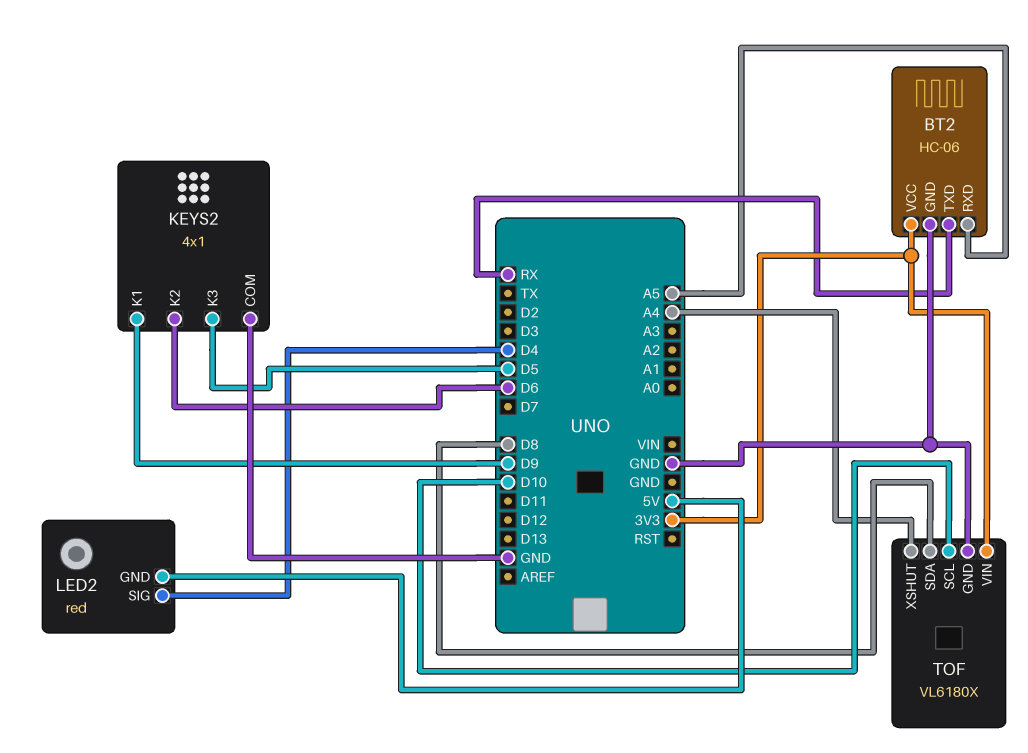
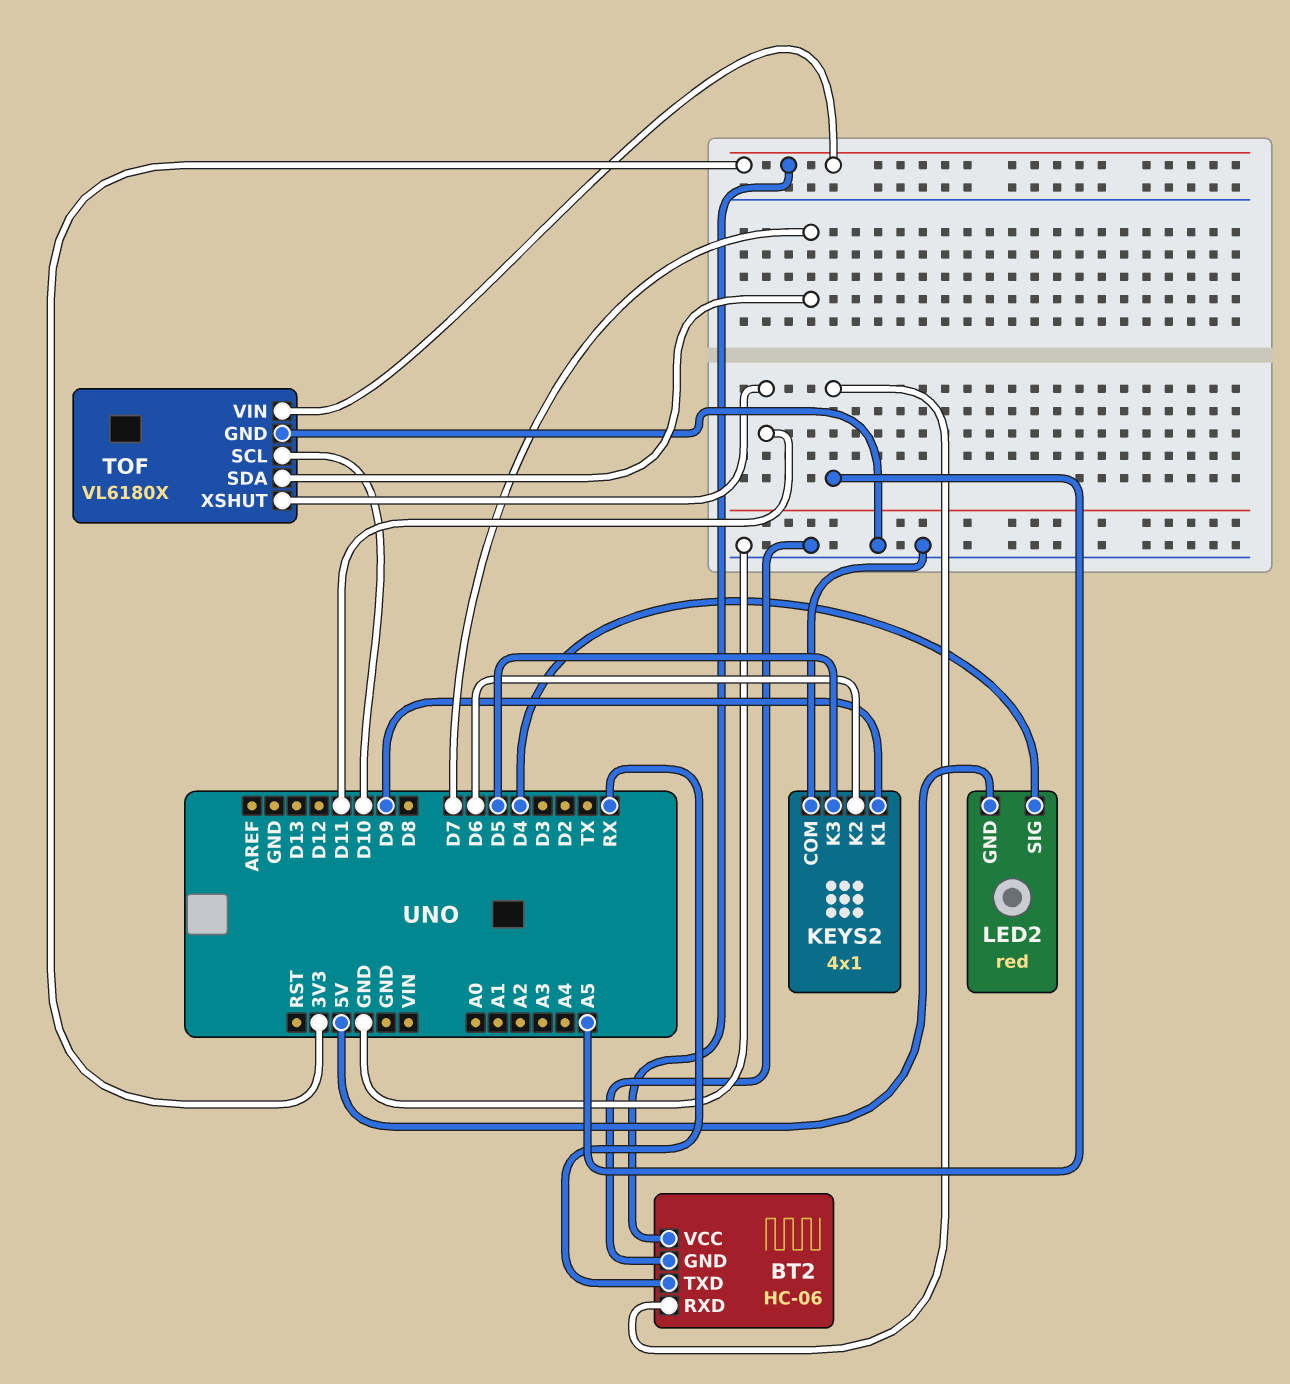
TOF pin SDA: D8 -> D7
TOF pin XSHUT: A4 -> D11

